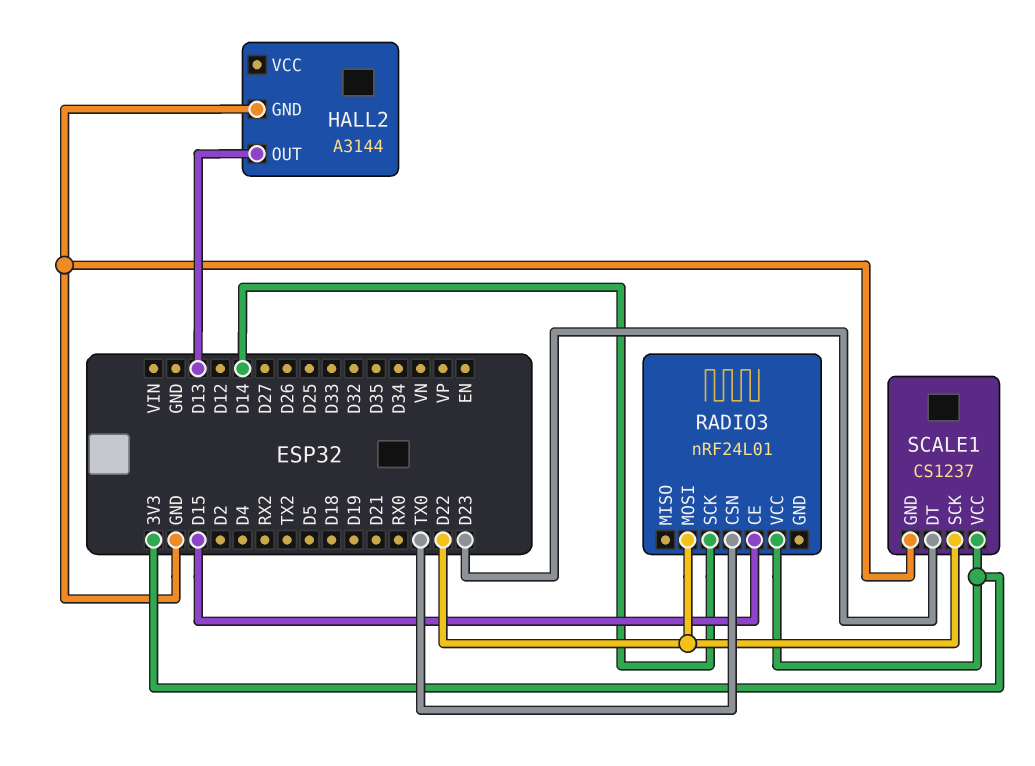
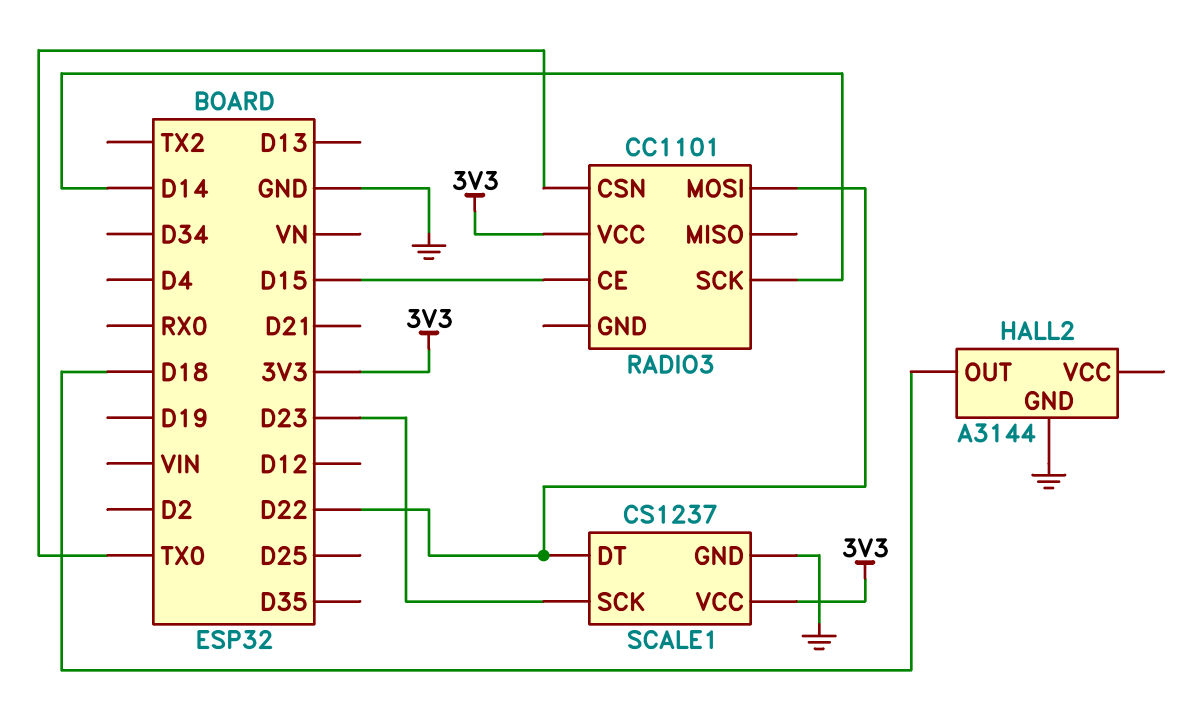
HALL2 pin OUT: D13 -> D18
RADIO3: nRF24L01 -> CC1101
SCALE1 pin DT: D23 -> D22
SCALE1 pin SCK: D22 -> D23

